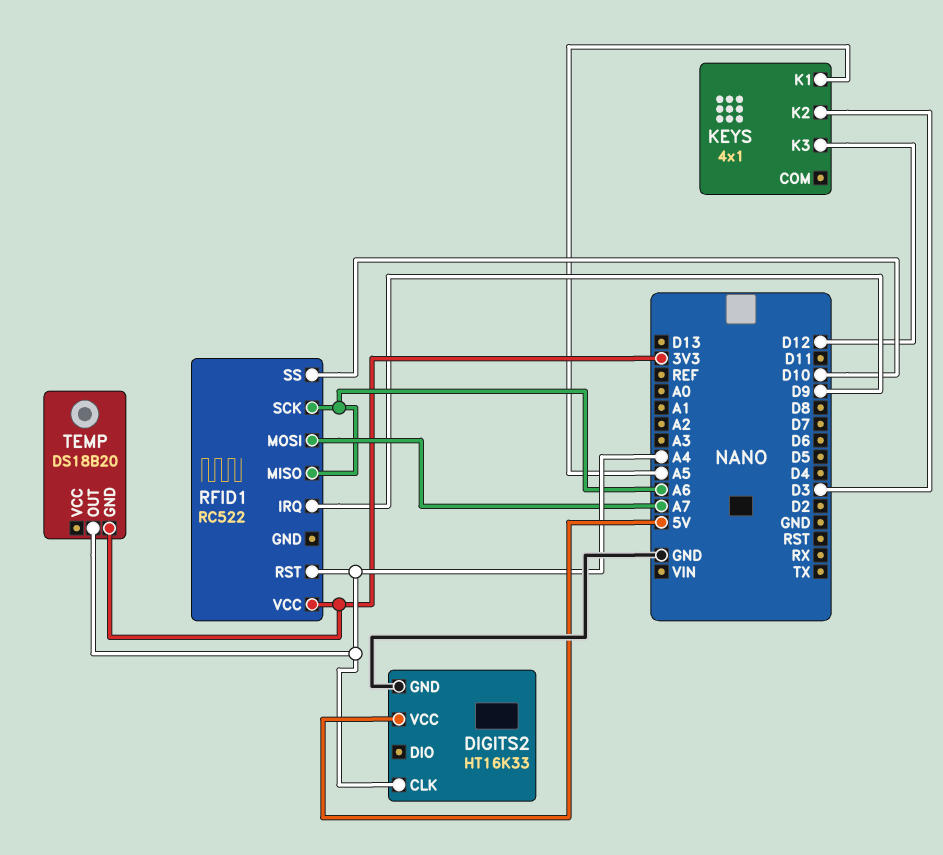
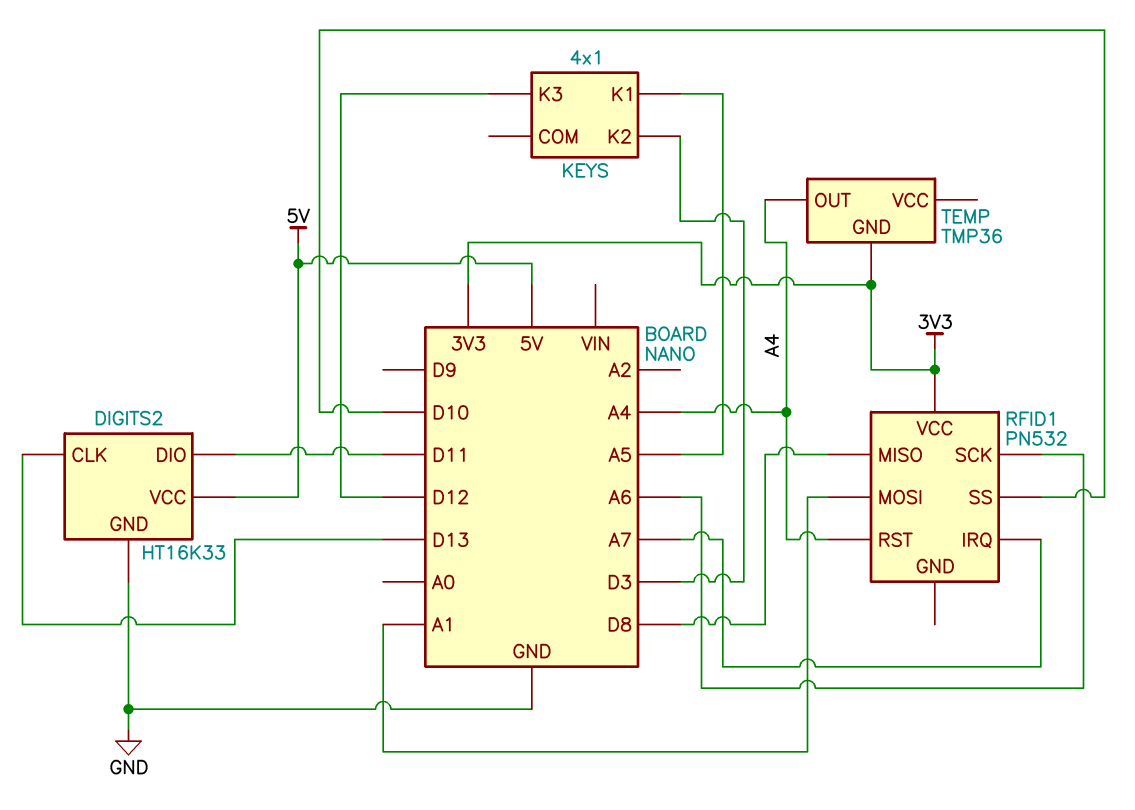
DIGITS2 pin CLK: A4 -> D13
DIGITS2 pin DIO: none -> D11
RFID1: RC522 -> PN532
RFID1 pin IRQ: D9 -> A7
RFID1 pin MISO: A6 -> D8
RFID1 pin MOSI: A7 -> A1
TEMP: DS18B20 -> TMP36

